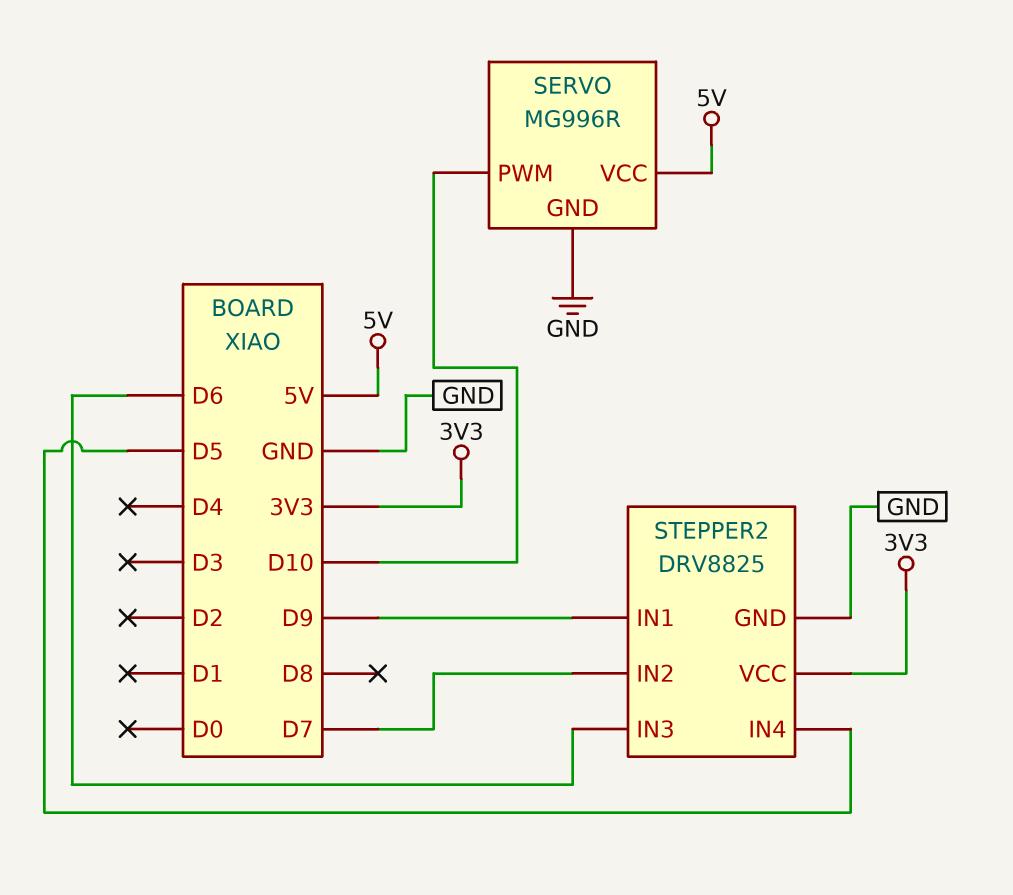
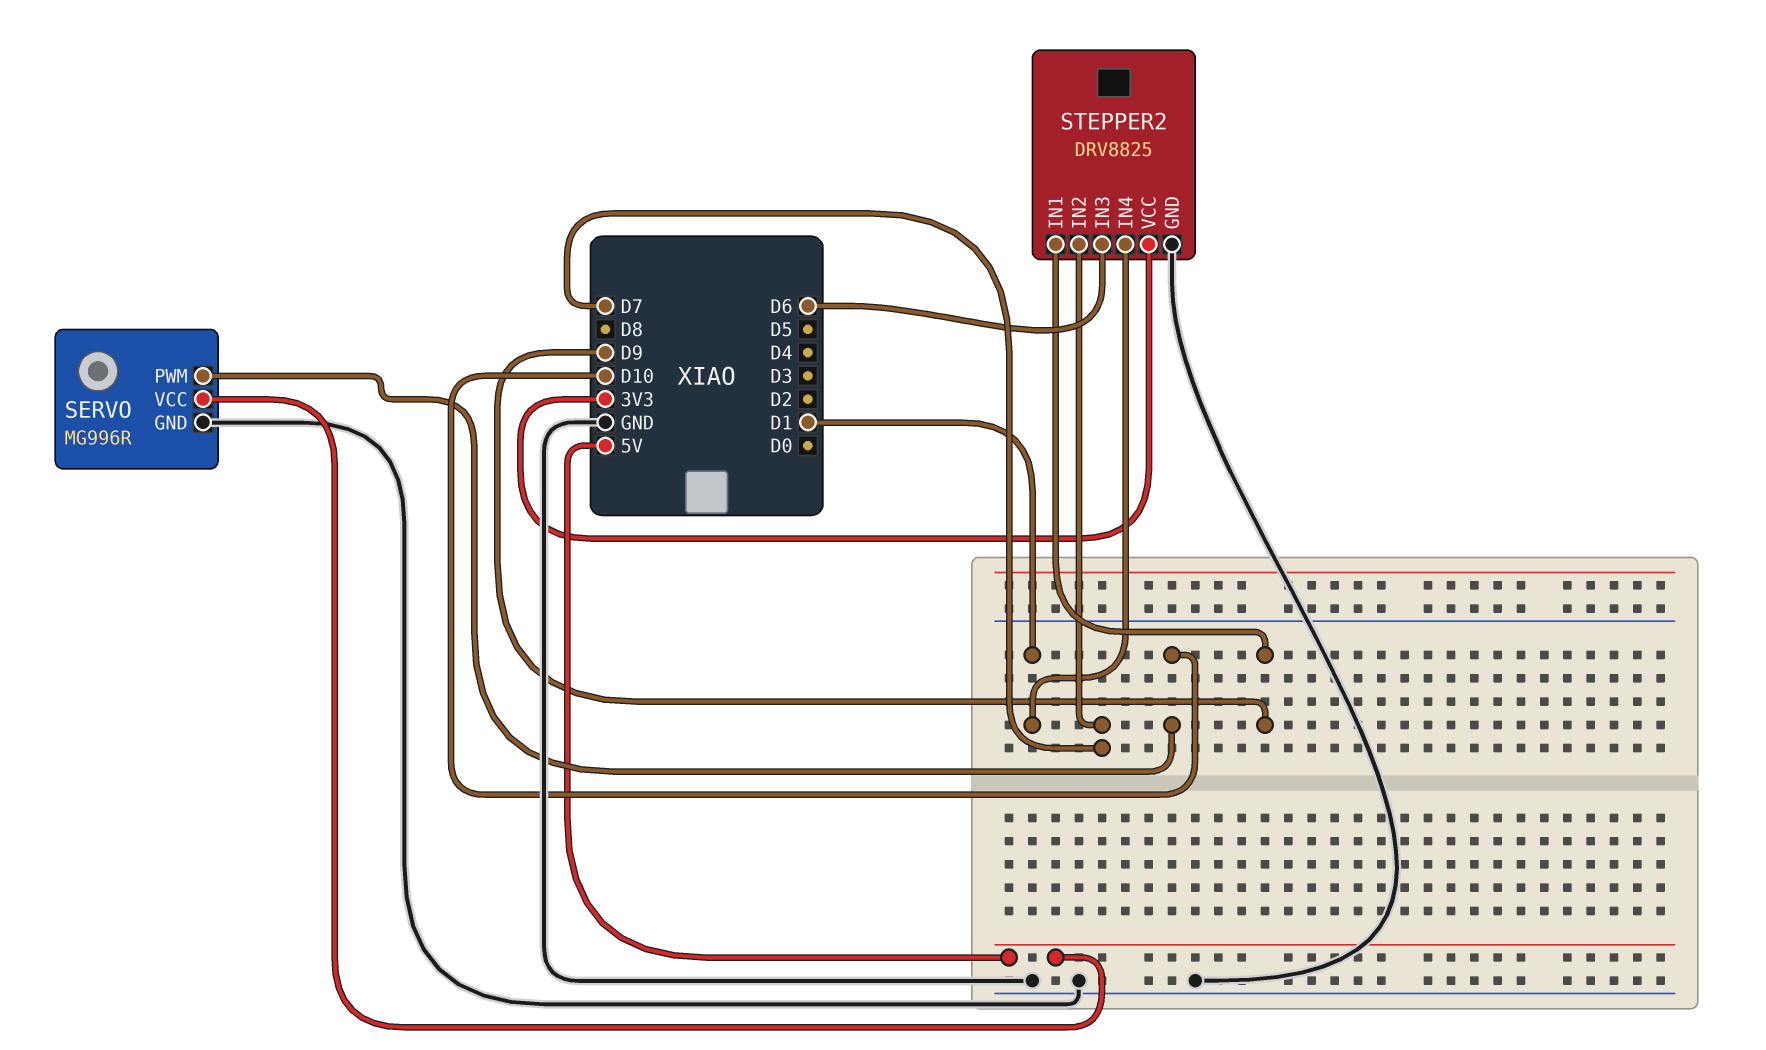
STEPPER2 pin IN4: D5 -> D1

